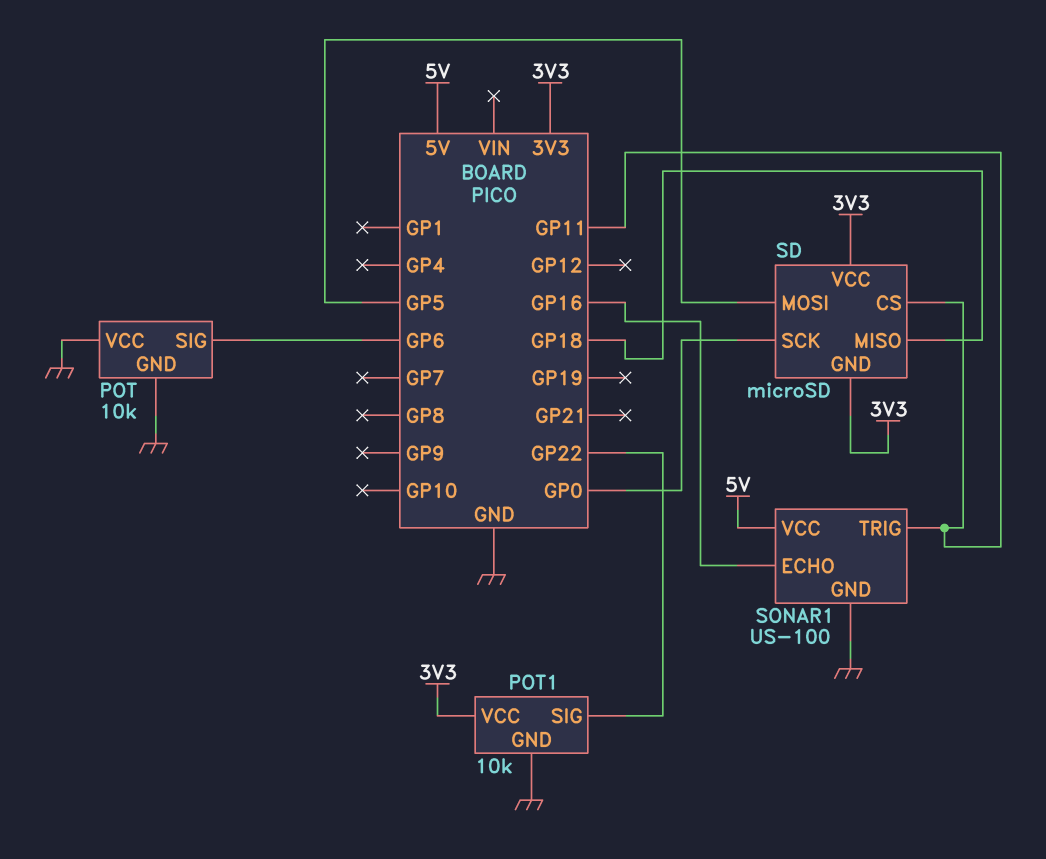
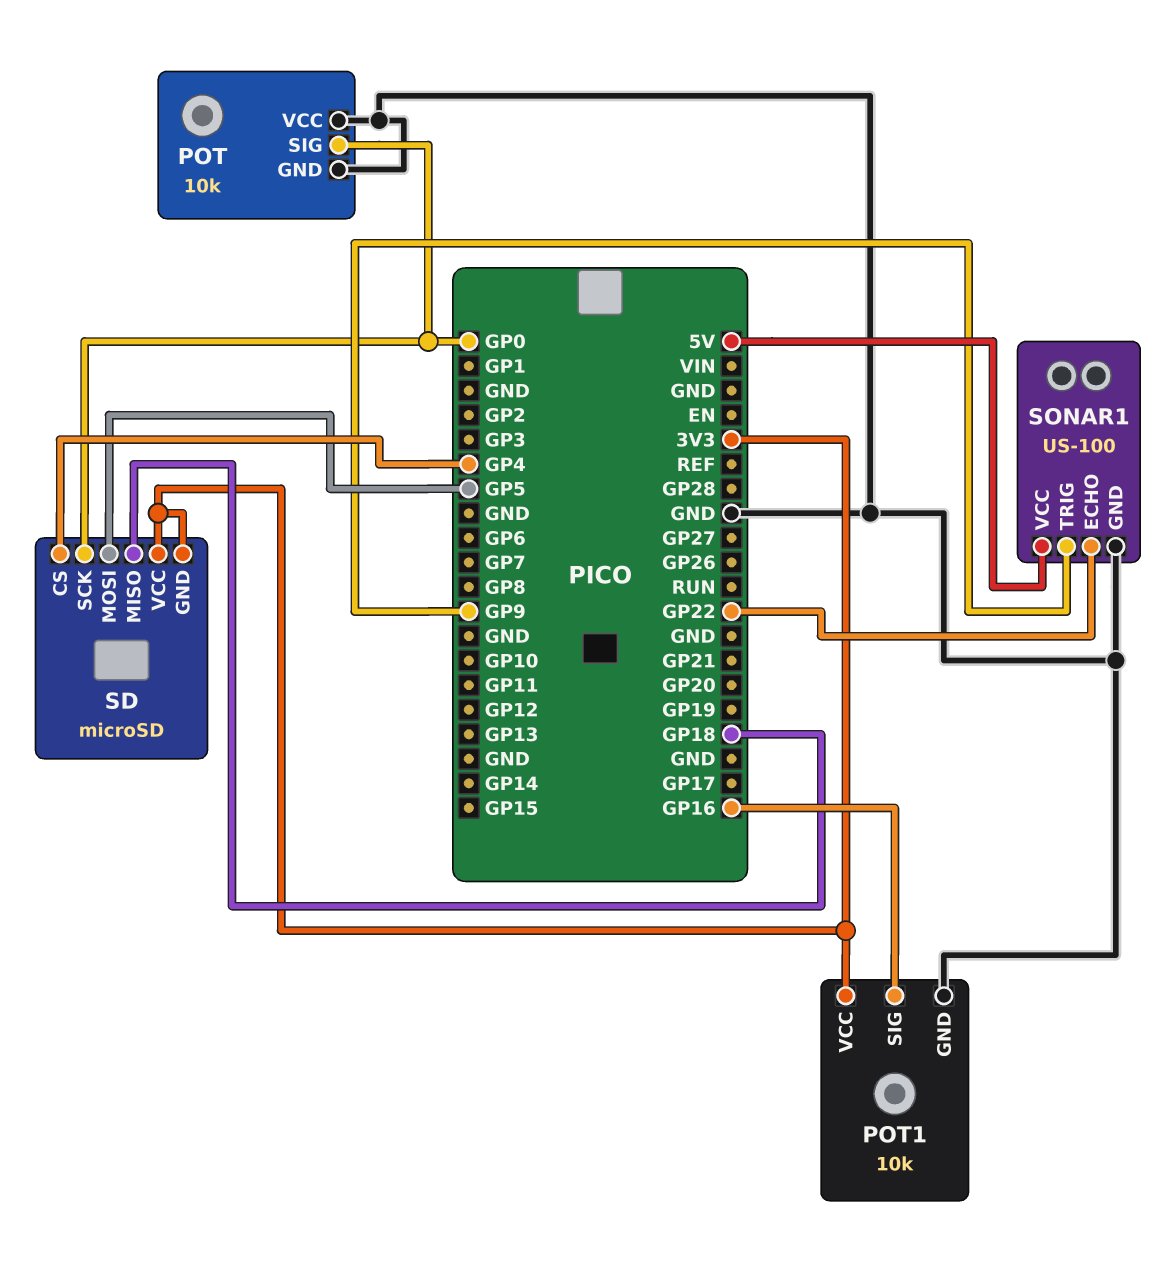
POT pin SIG: GP6 -> GP0
POT1 pin SIG: GP22 -> GP16
SD pin CS: GP11 -> GP4
SONAR1 pin ECHO: GP16 -> GP22
SONAR1 pin TRIG: GP11 -> GP9

